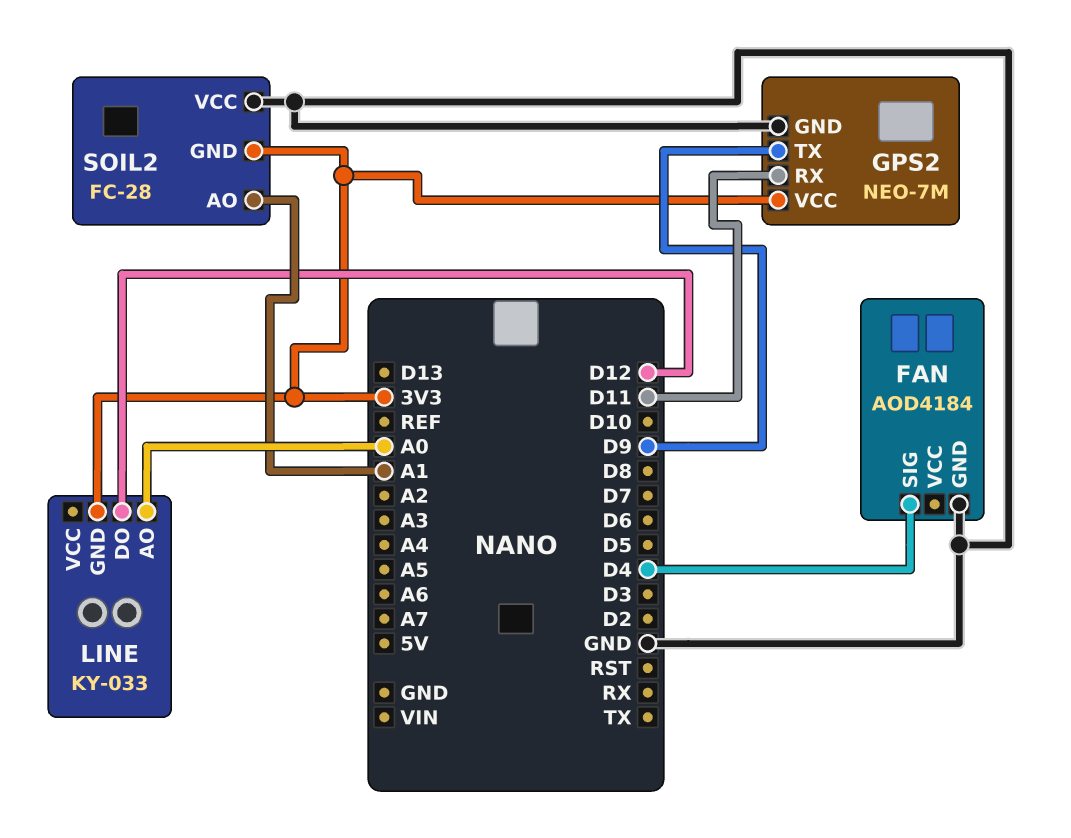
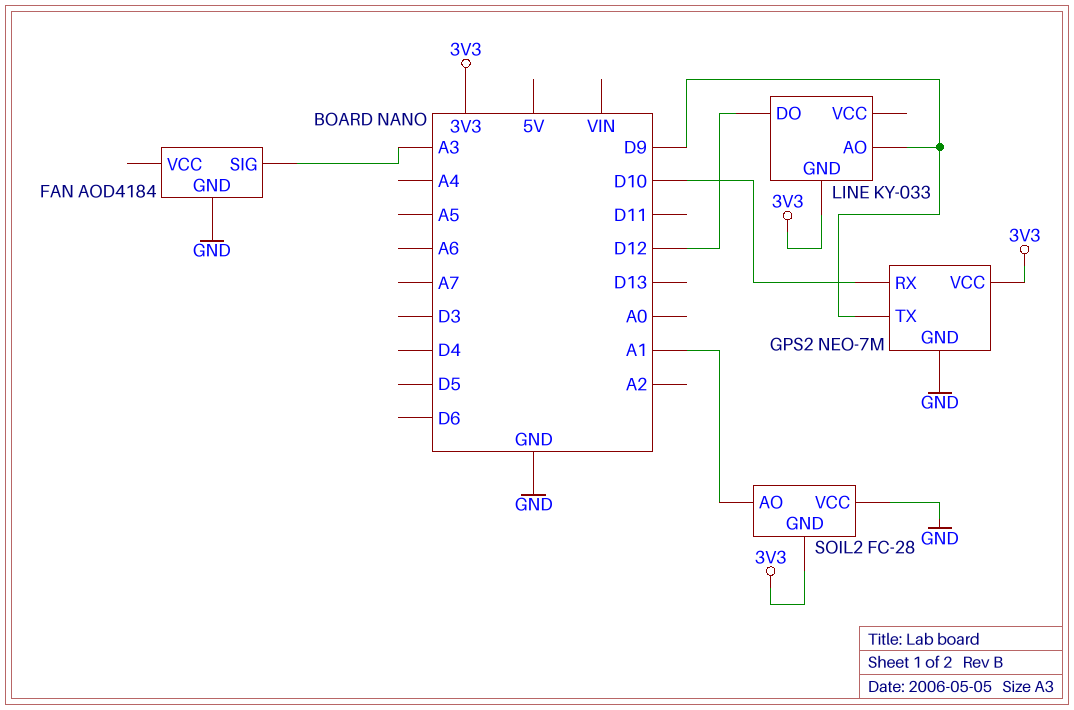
FAN pin SIG: D4 -> A3
GPS2 pin RX: D11 -> D10
LINE pin AO: A0 -> D9

